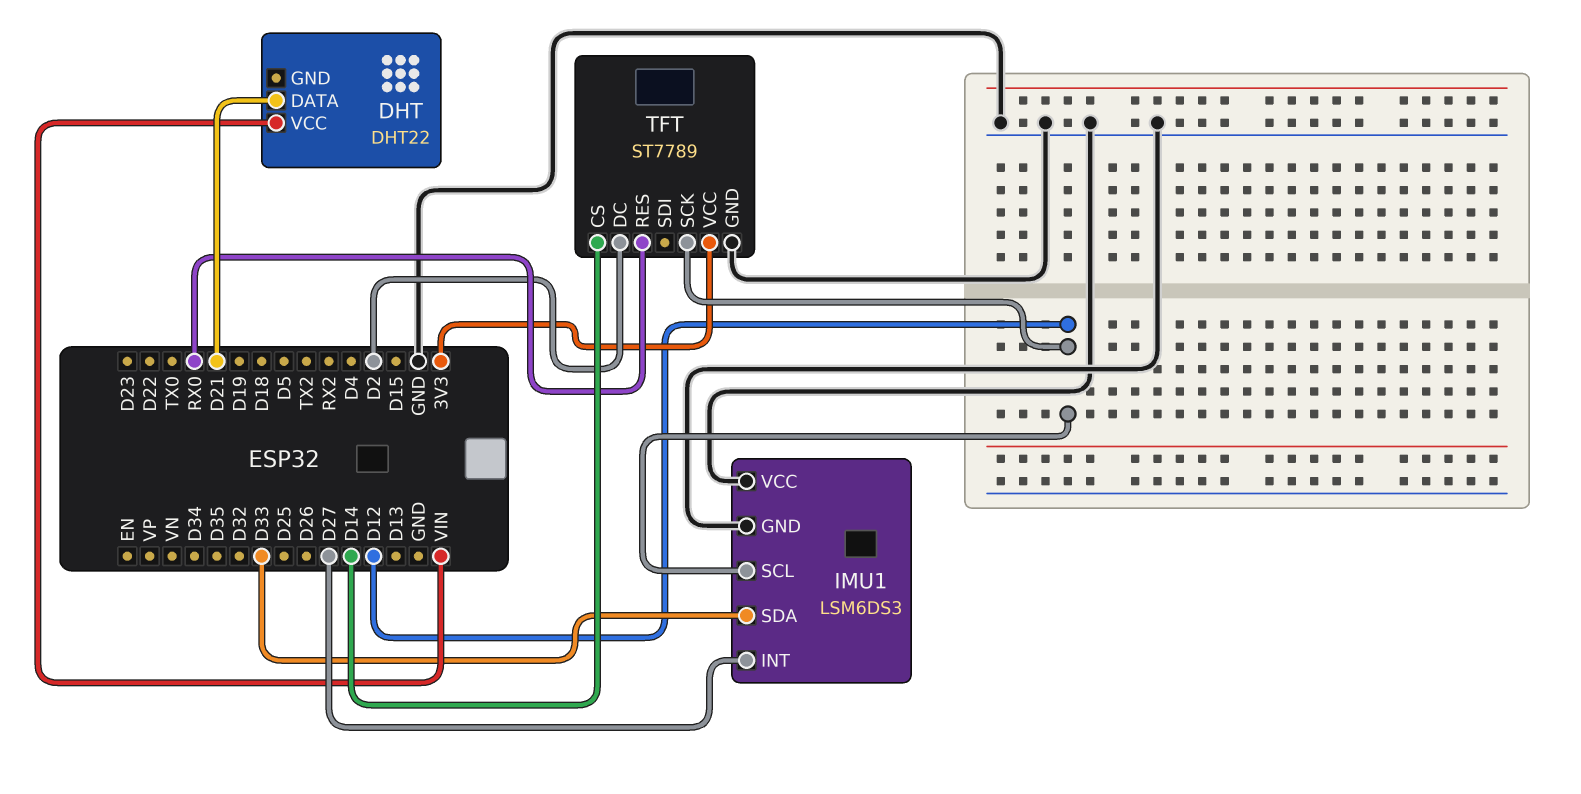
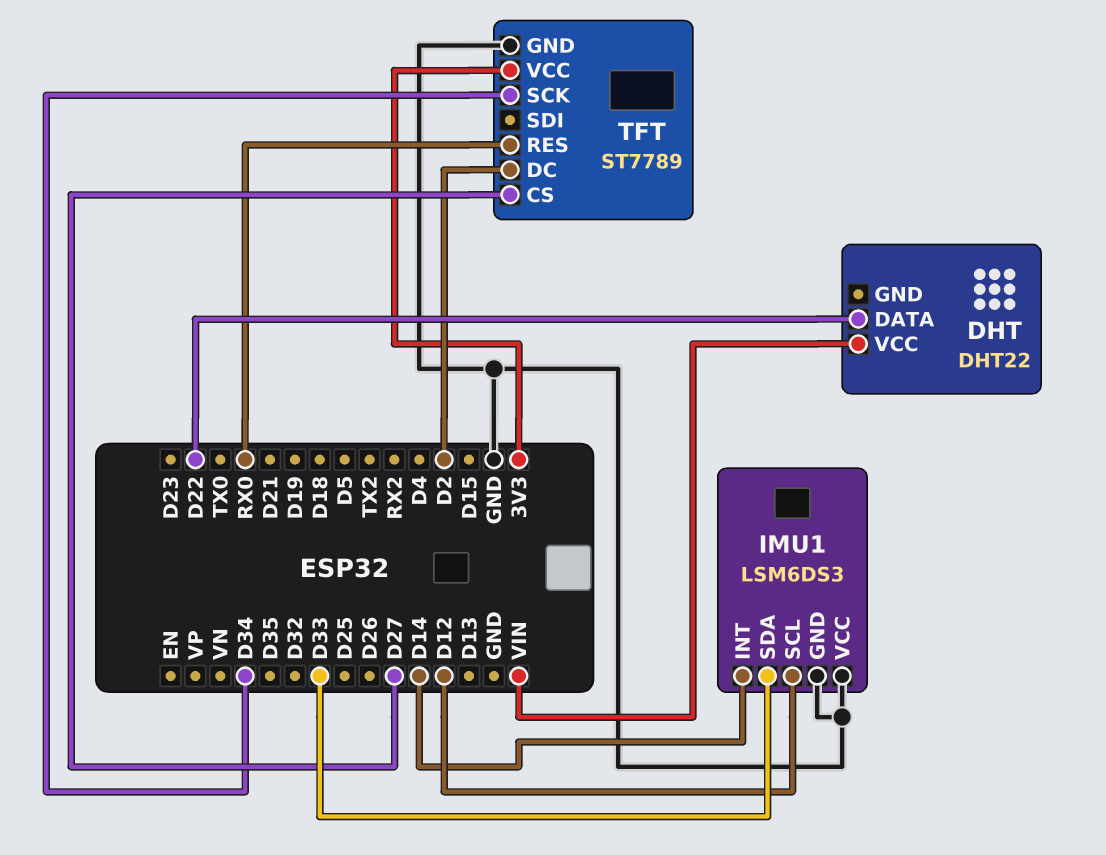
DHT pin DATA: D21 -> D22
IMU1 pin INT: D27 -> D14
TFT pin CS: D14 -> D27
TFT pin SCK: D12 -> D34

